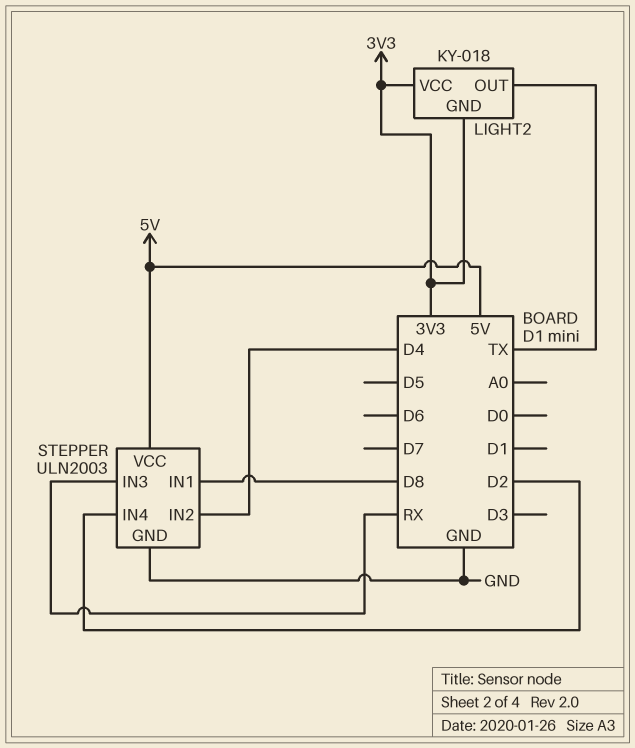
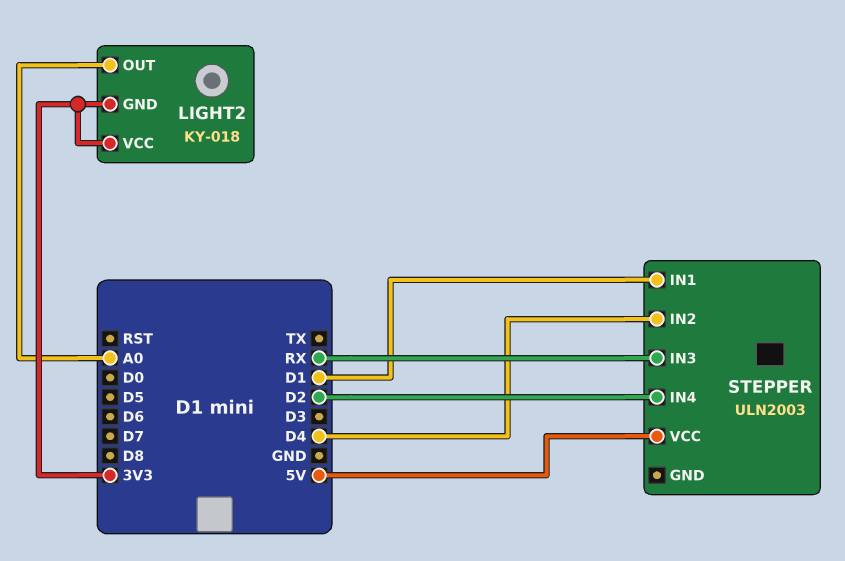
LIGHT2 pin OUT: TX -> A0
STEPPER pin GND: GND -> none
STEPPER pin IN1: D8 -> D1

